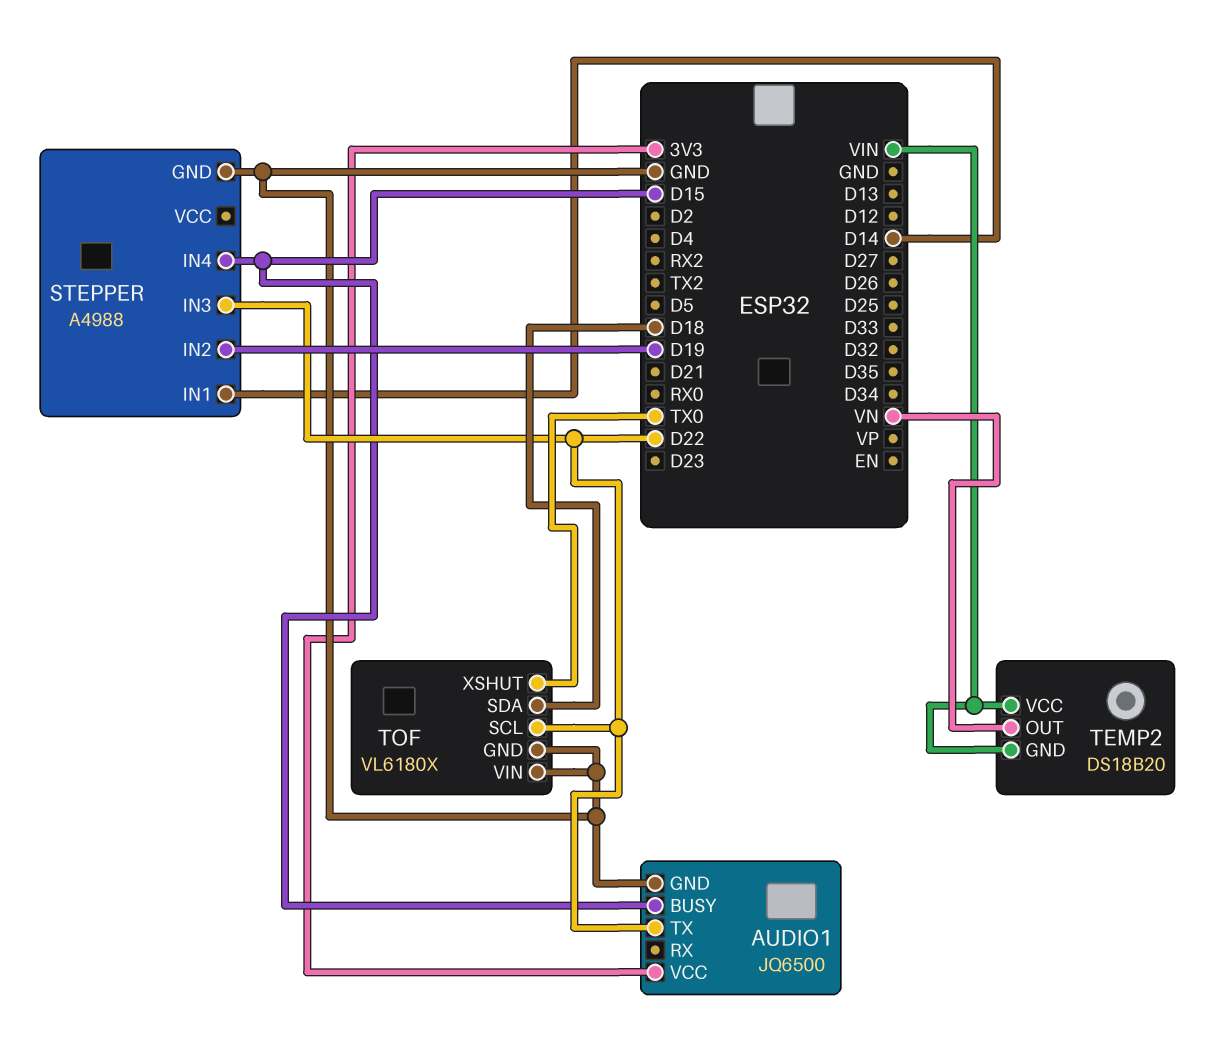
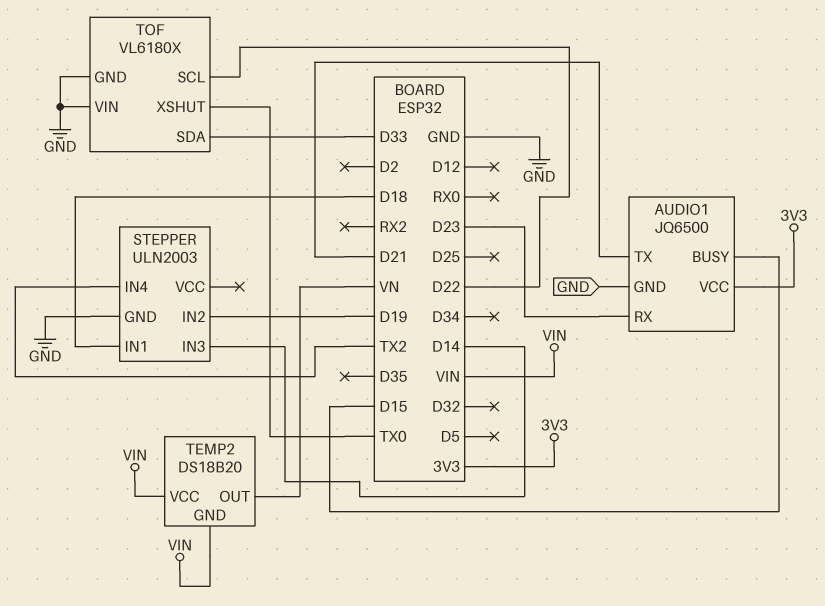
AUDIO1 pin RX: none -> D23
AUDIO1 pin TX: D22 -> D21
STEPPER: A4988 -> ULN2003
STEPPER pin IN1: D14 -> D18
STEPPER pin IN3: D22 -> D14
STEPPER pin IN4: D15 -> TX2
TOF pin SDA: D18 -> D33

